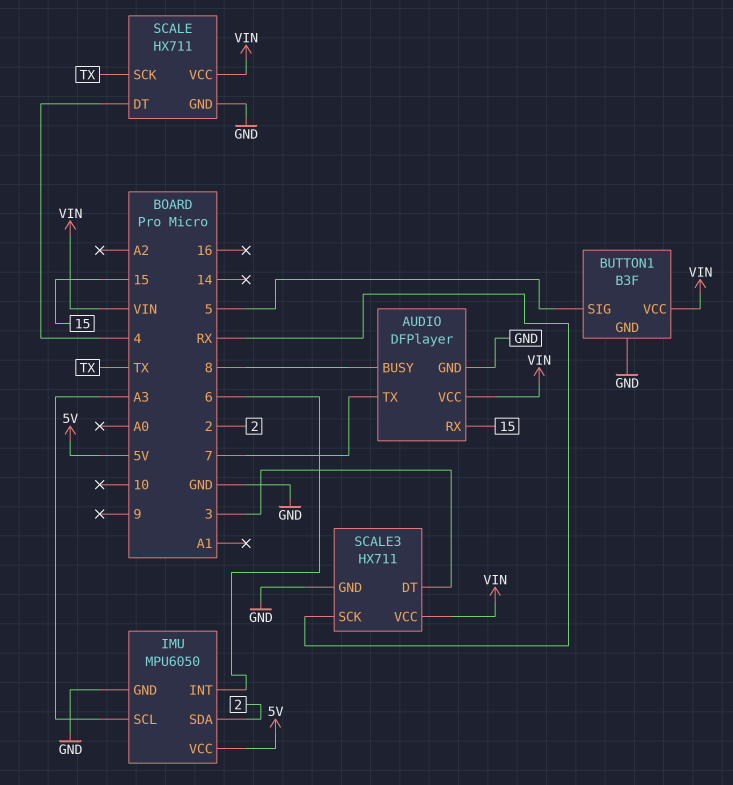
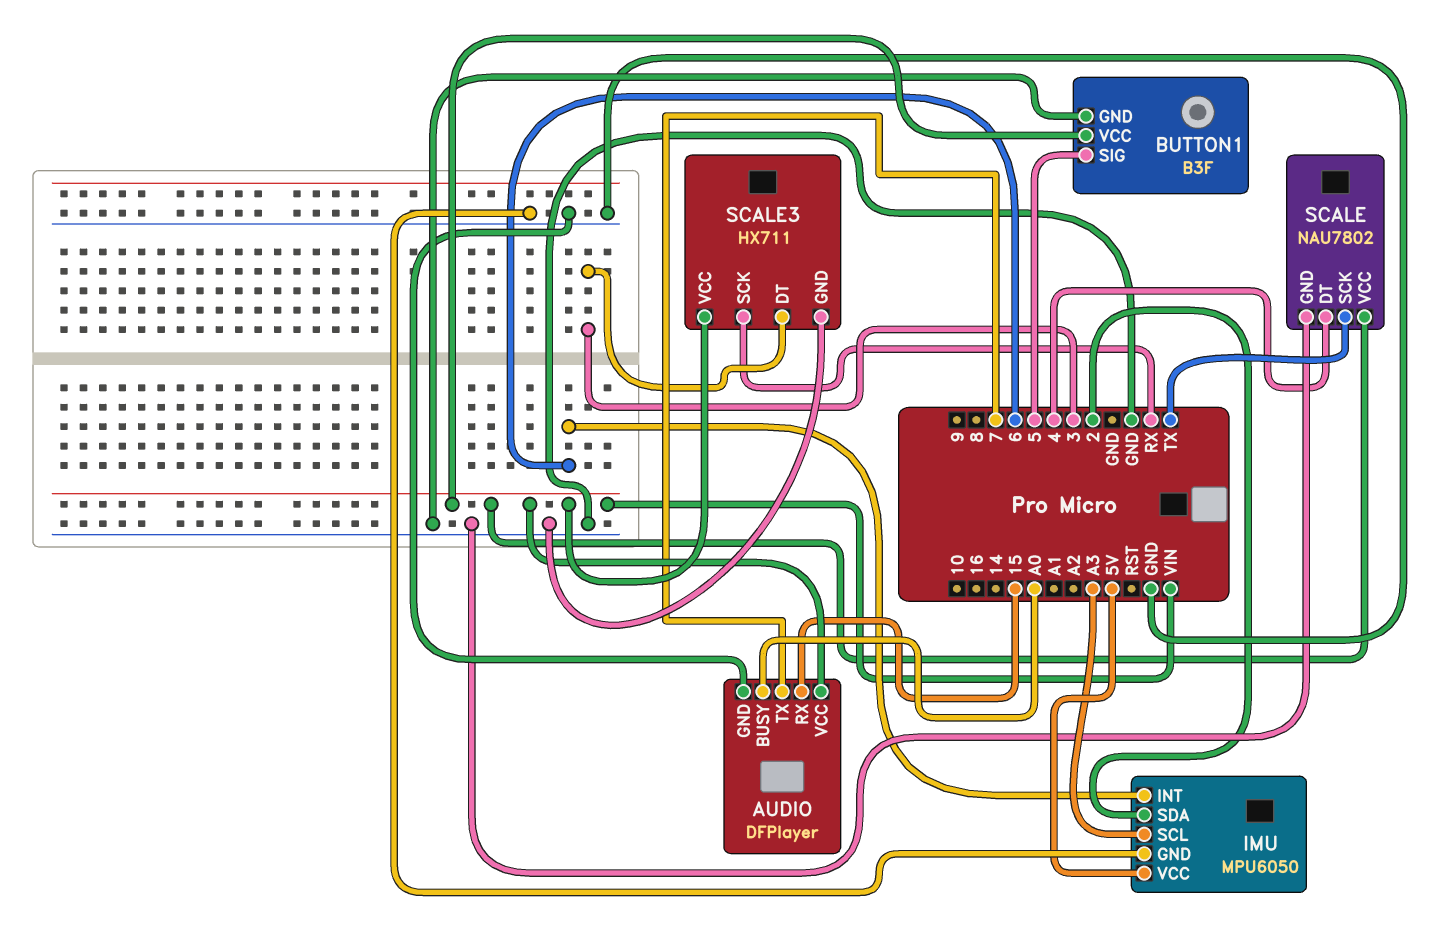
AUDIO pin BUSY: 8 -> A0
SCALE: HX711 -> NAU7802

